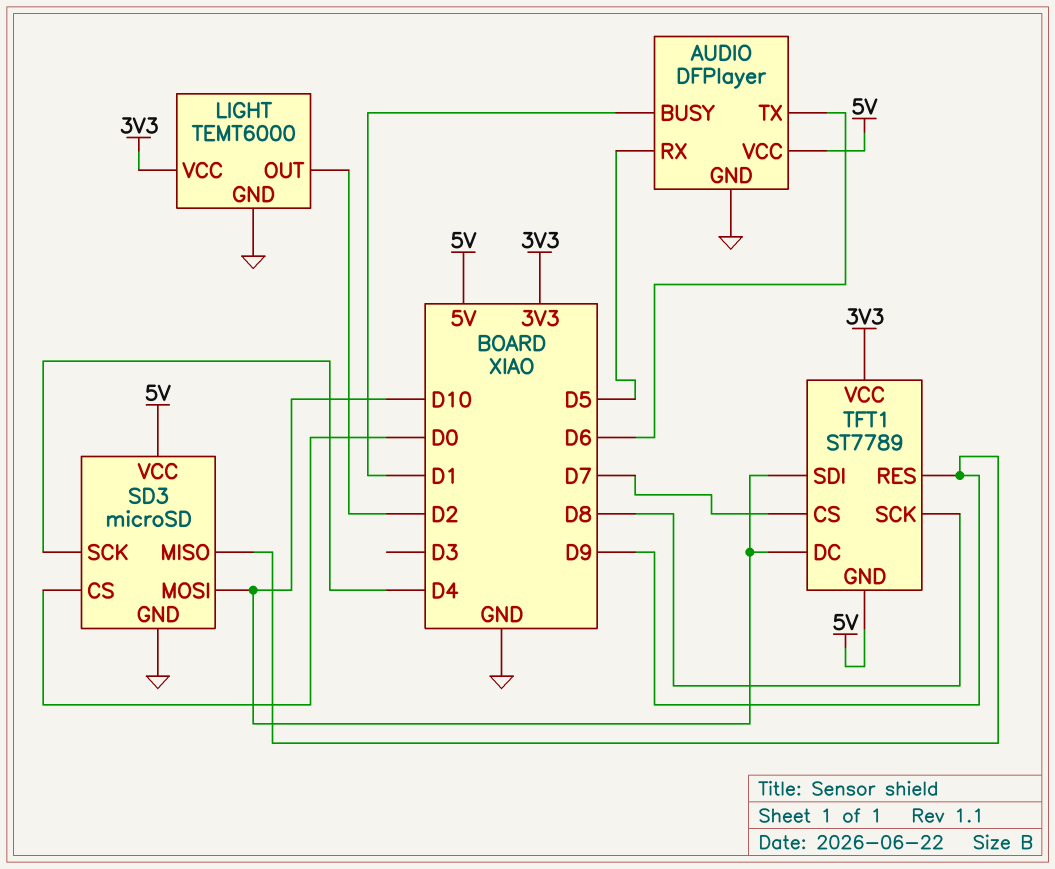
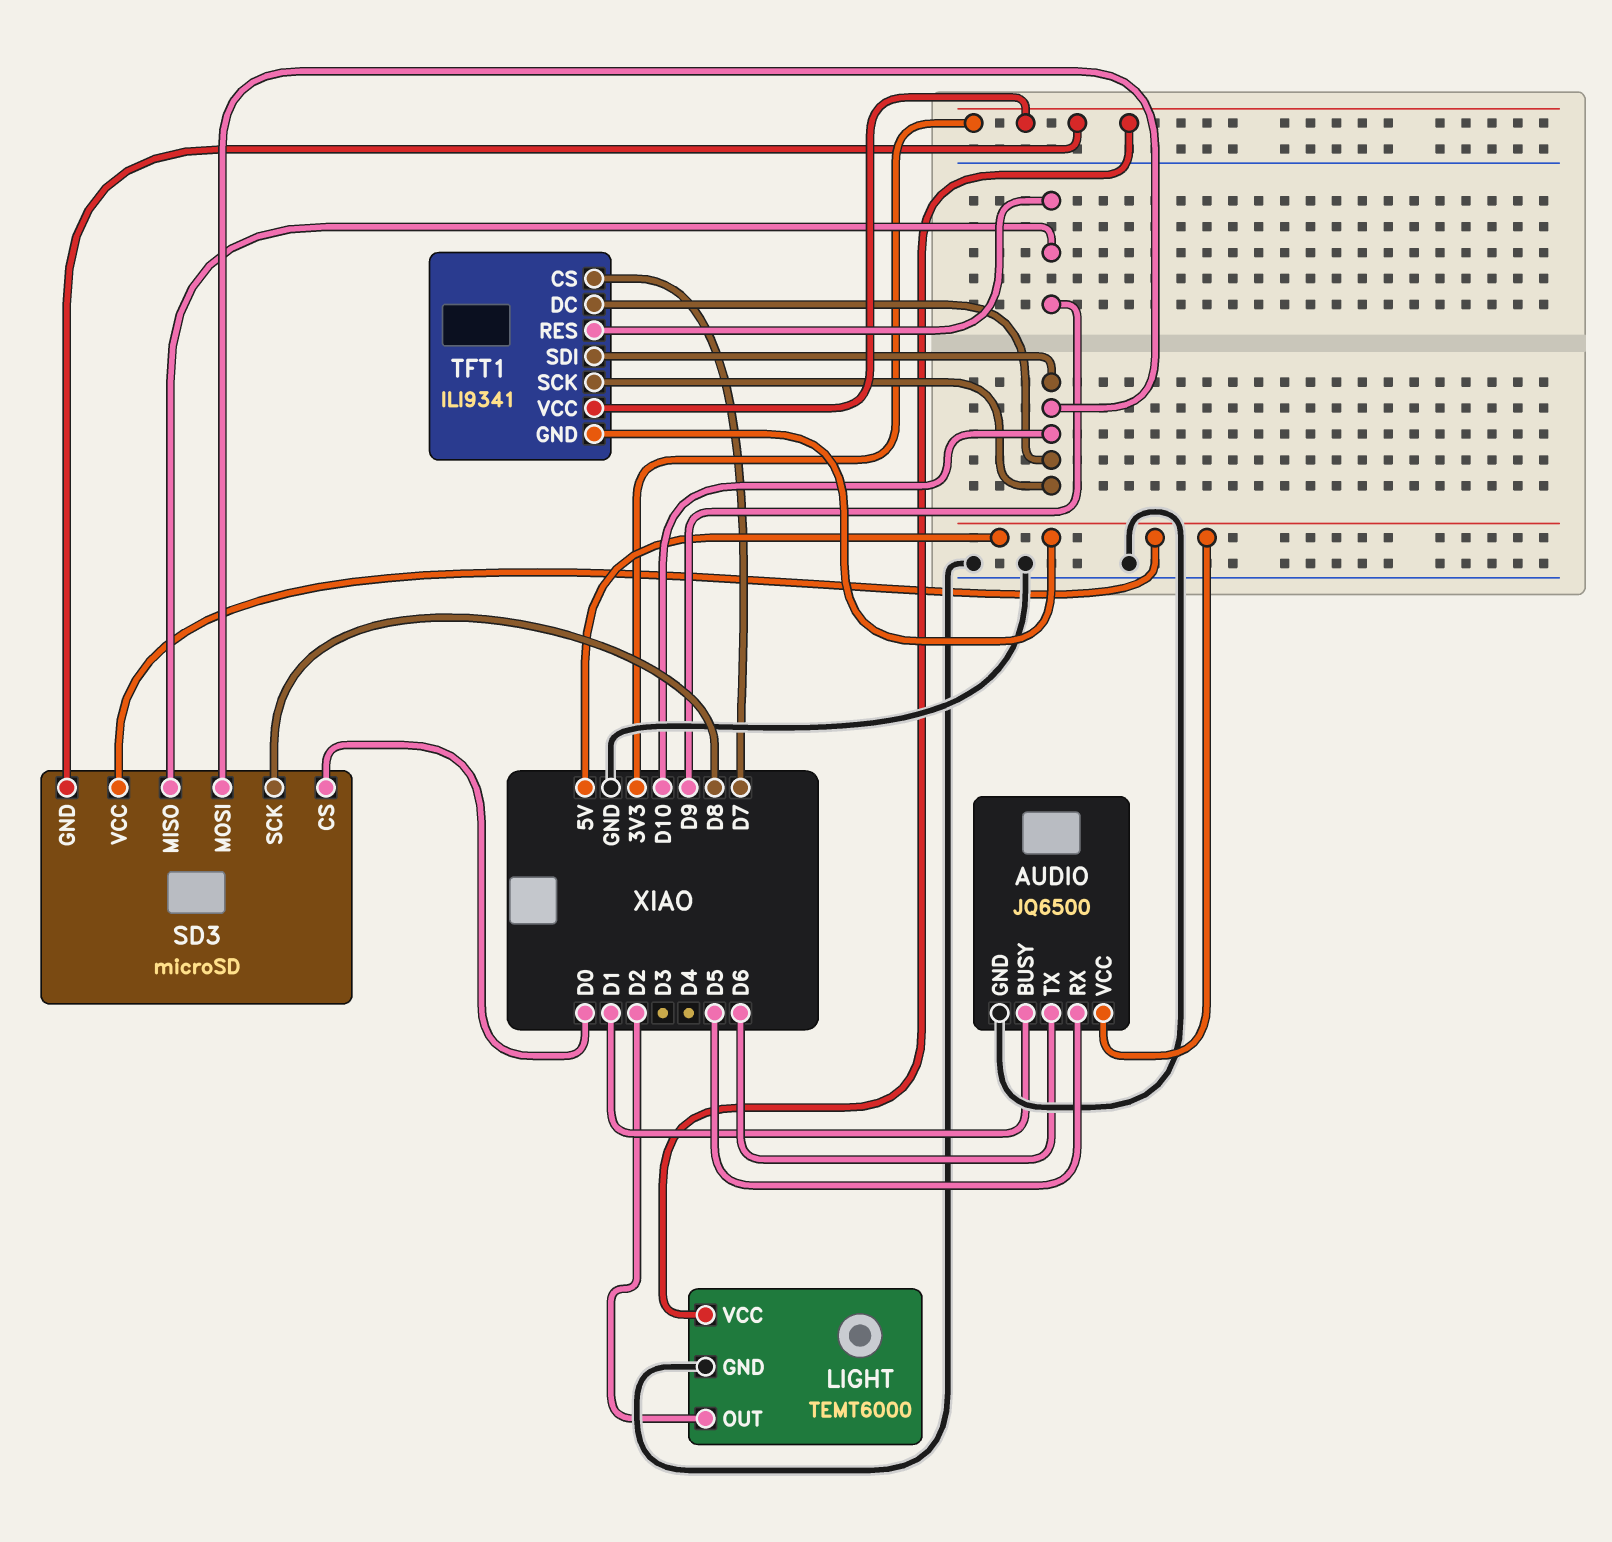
AUDIO: DFPlayer -> JQ6500
SD3 pin GND: GND -> 3V3
SD3 pin SCK: D4 -> D8
TFT1: ST7789 -> ILI9341
TFT1 pin SCK: D8 -> D10

